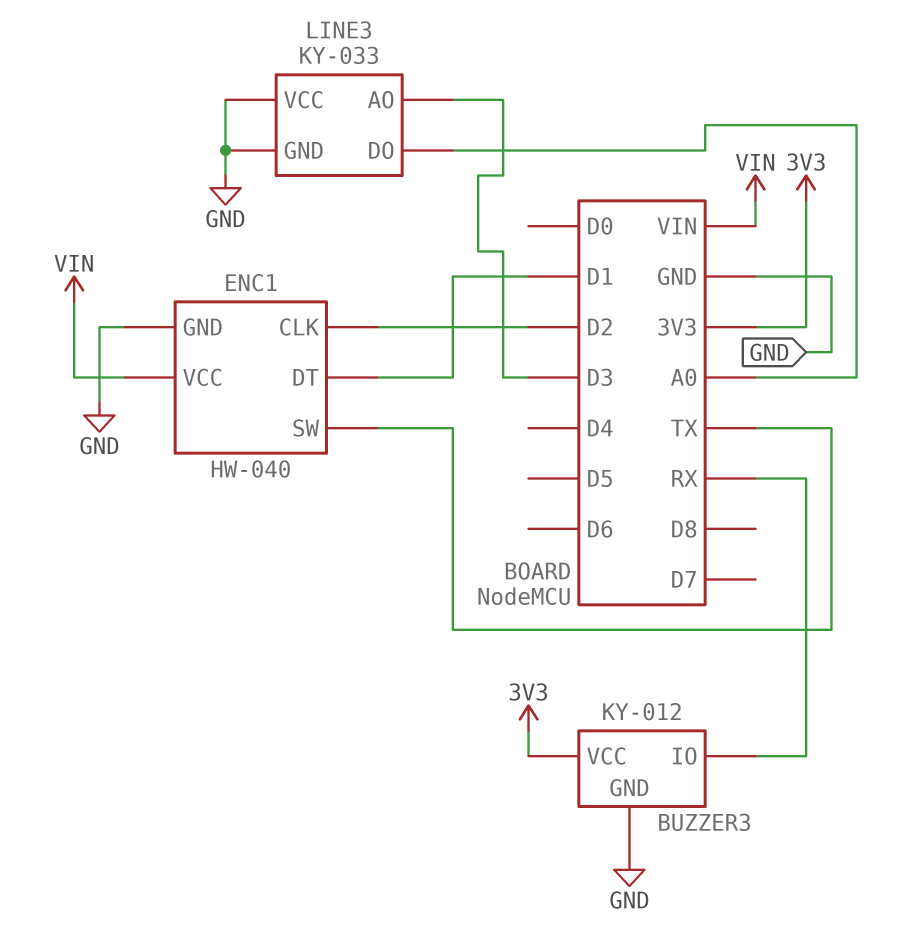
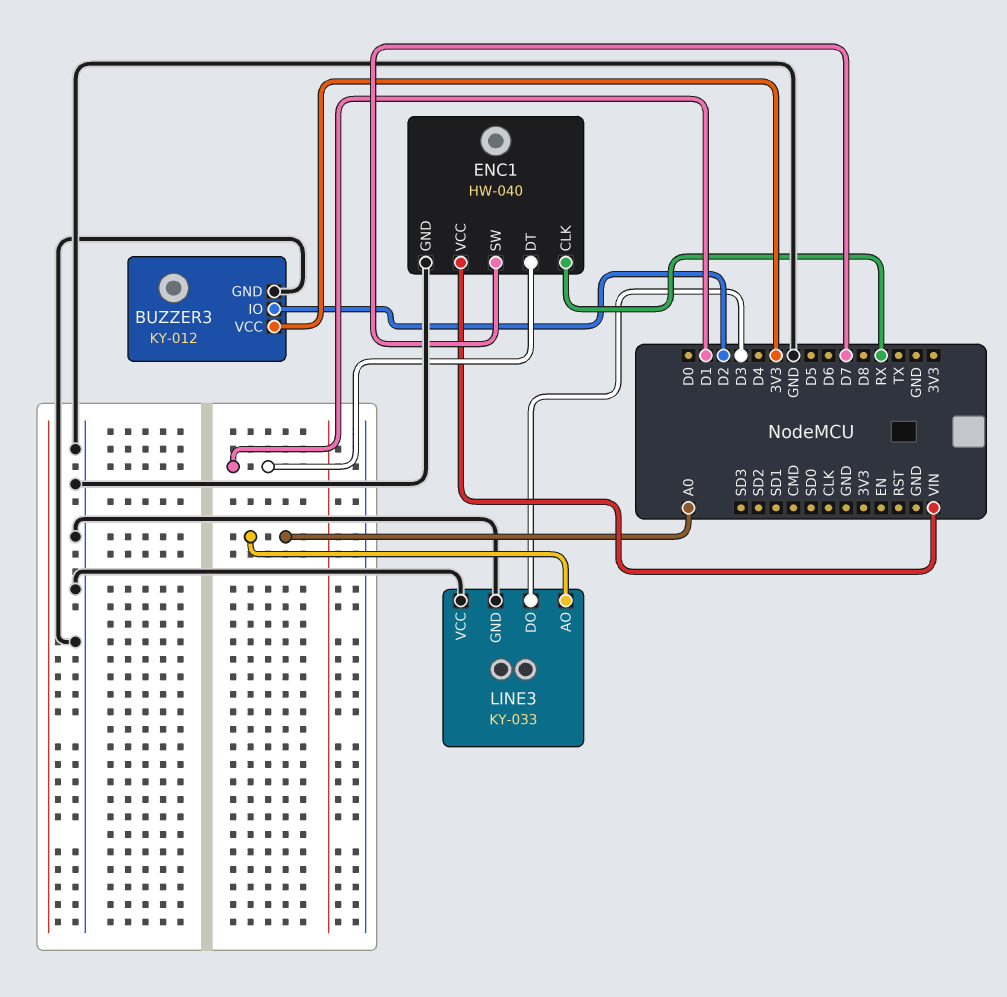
BUZZER3 pin IO: RX -> D2
ENC1 pin CLK: D2 -> RX
ENC1 pin SW: TX -> D7
LINE3 pin AO: D3 -> A0
LINE3 pin DO: A0 -> D3

